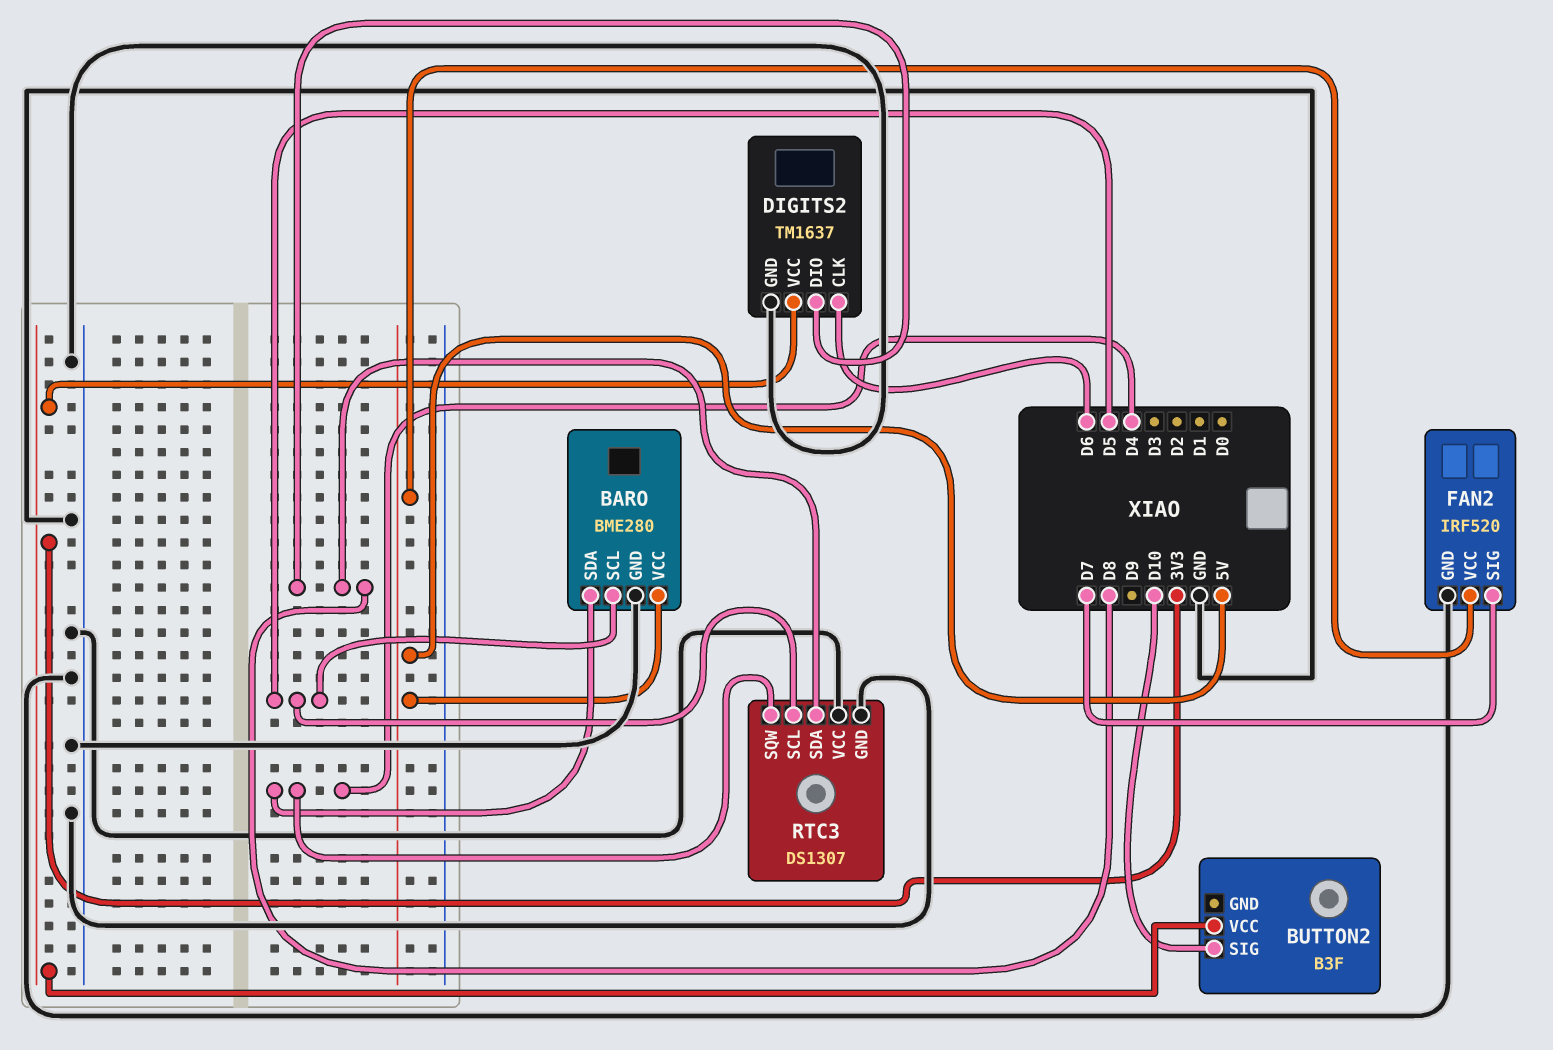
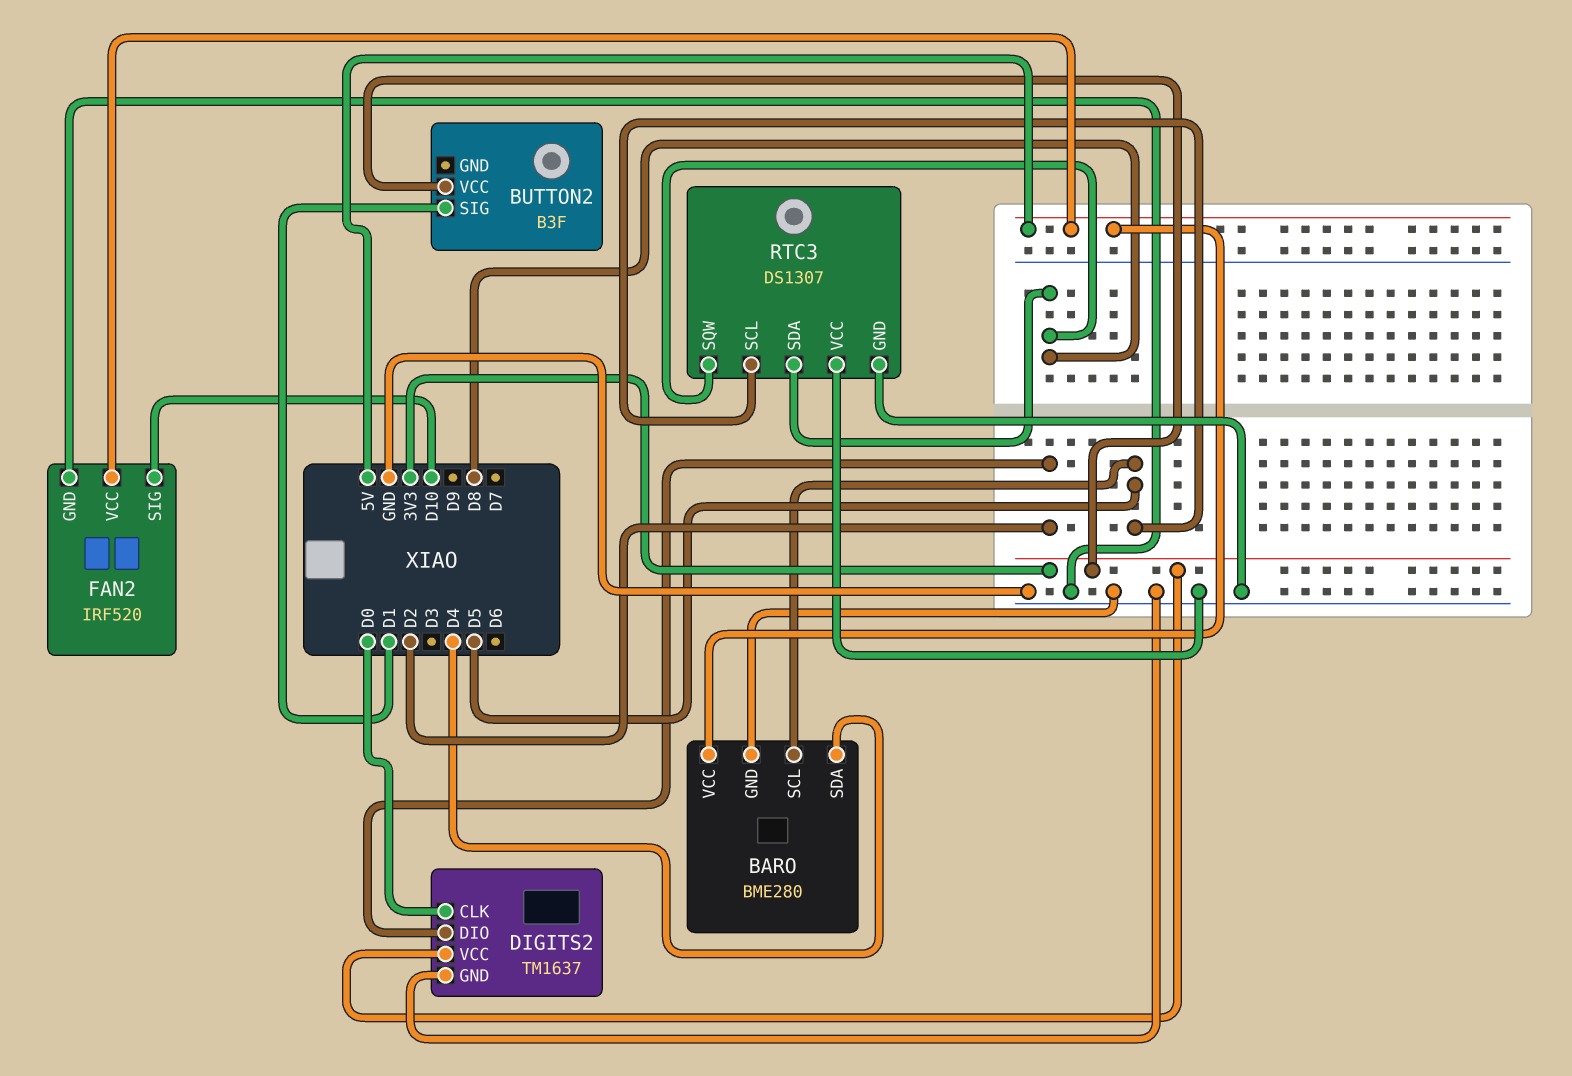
BUTTON2 pin SIG: D10 -> D1
DIGITS2 pin CLK: D6 -> D0
DIGITS2 pin DIO: D8 -> D2
FAN2 pin SIG: D7 -> D10
RTC3 pin SQW: D4 -> D8

